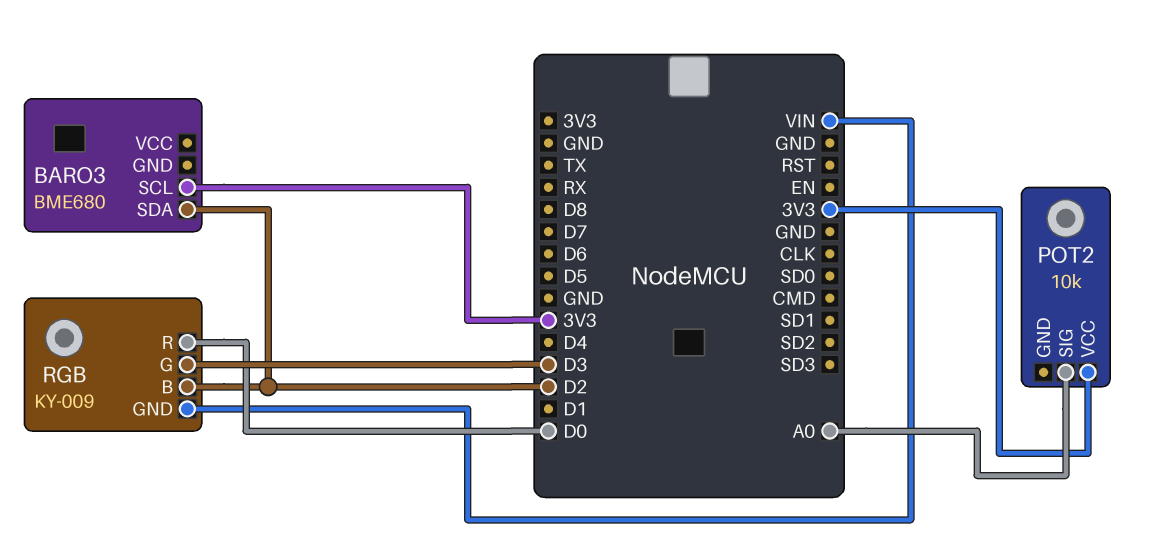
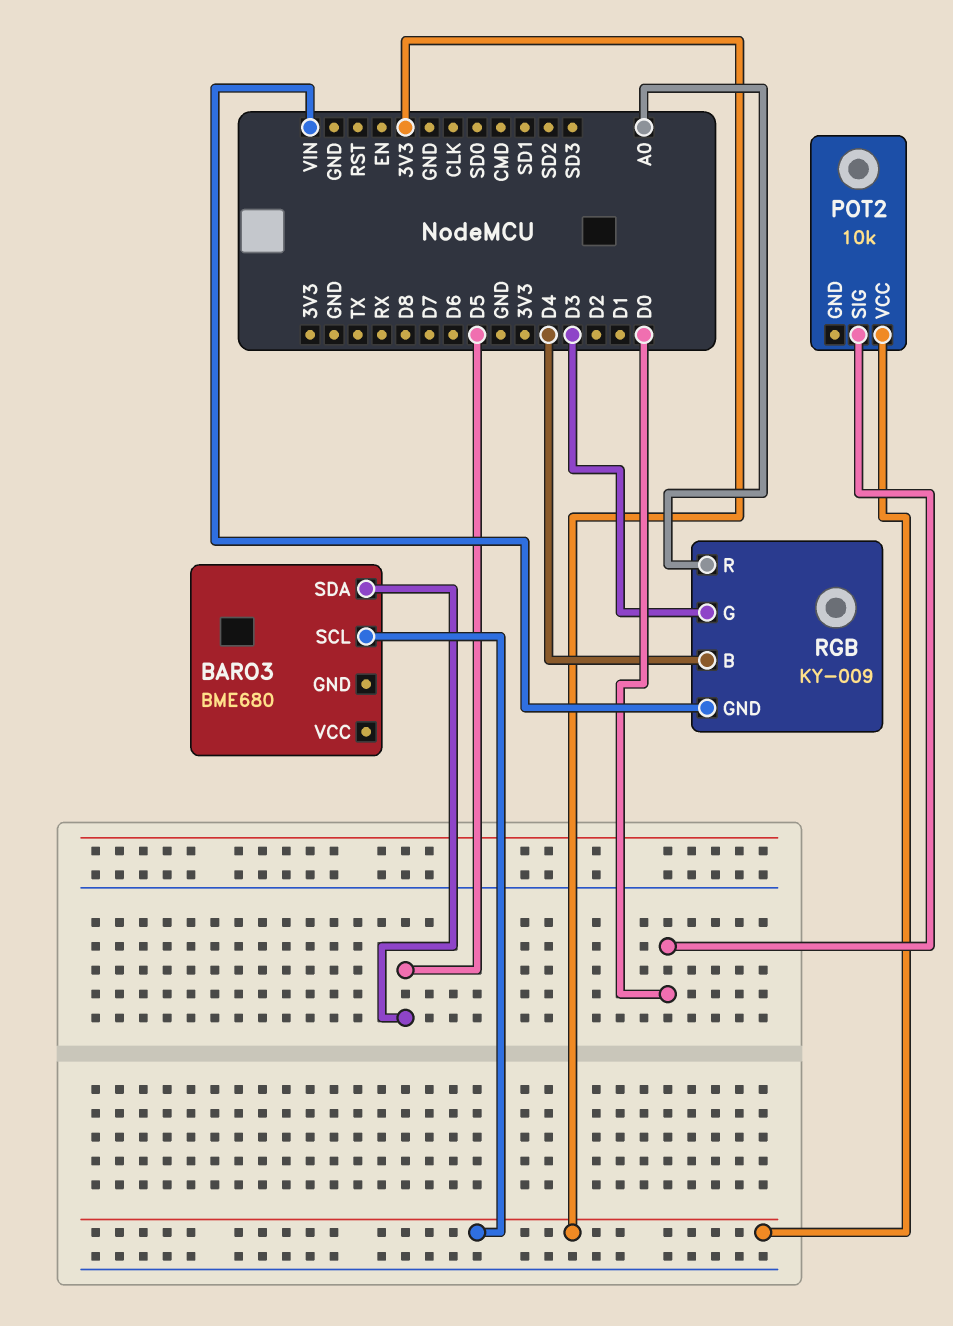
BARO3 pin SDA: D2 -> D5
POT2 pin SIG: A0 -> D0
RGB pin B: D2 -> D4
RGB pin R: D0 -> A0

